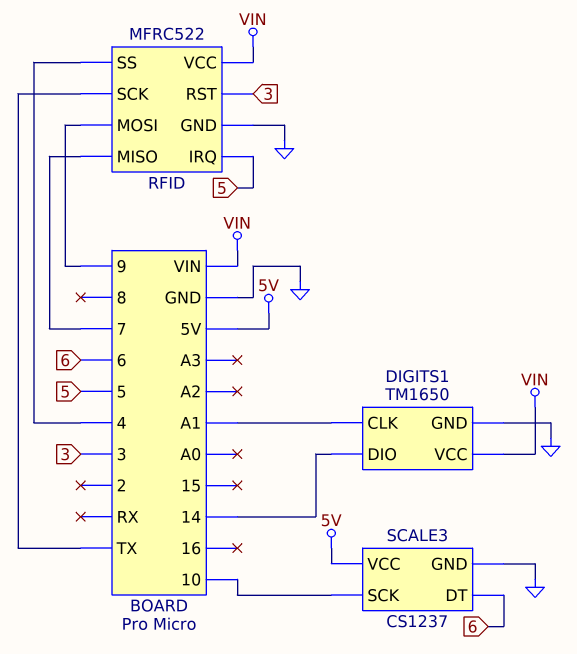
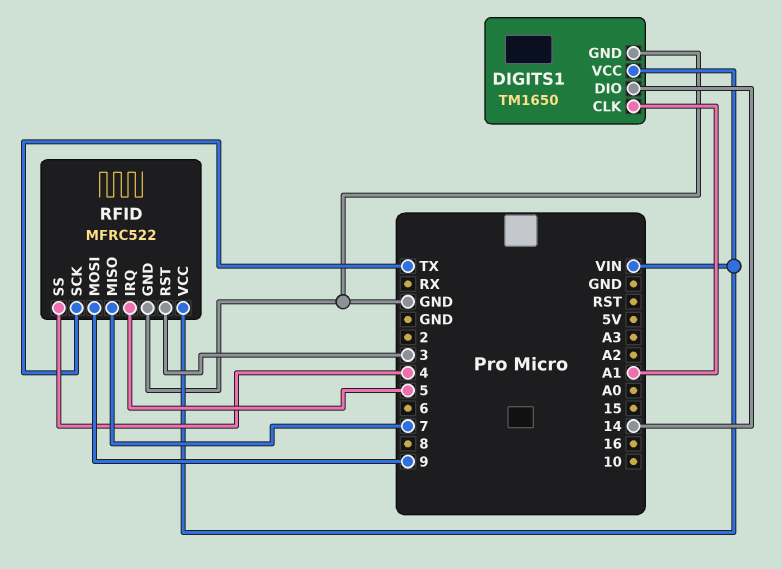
SCALE3: CS1237 -> none
SCALE3 pin DT: 6 -> none
SCALE3 pin GND: GND -> none
SCALE3 pin SCK: 10 -> none
SCALE3 pin VCC: 5V -> none

